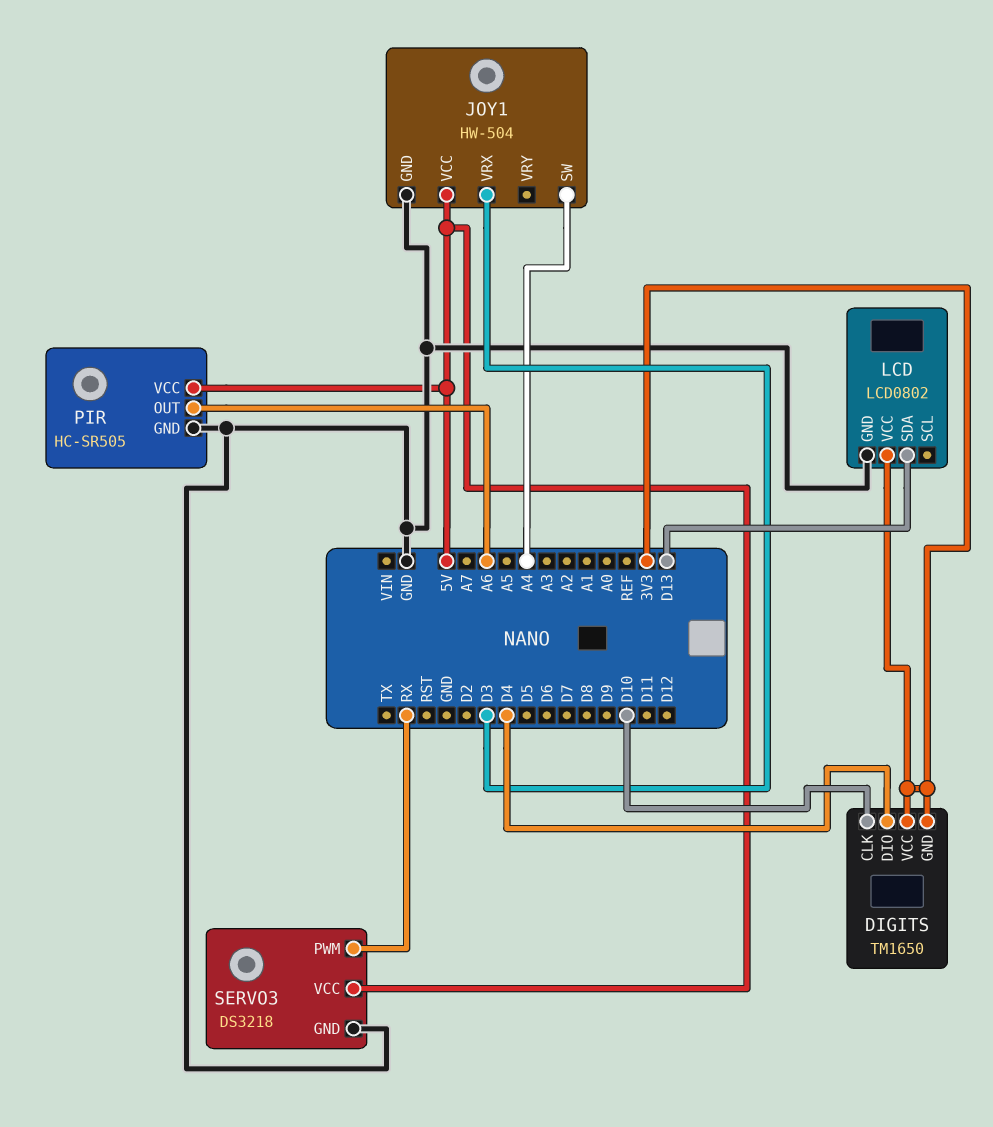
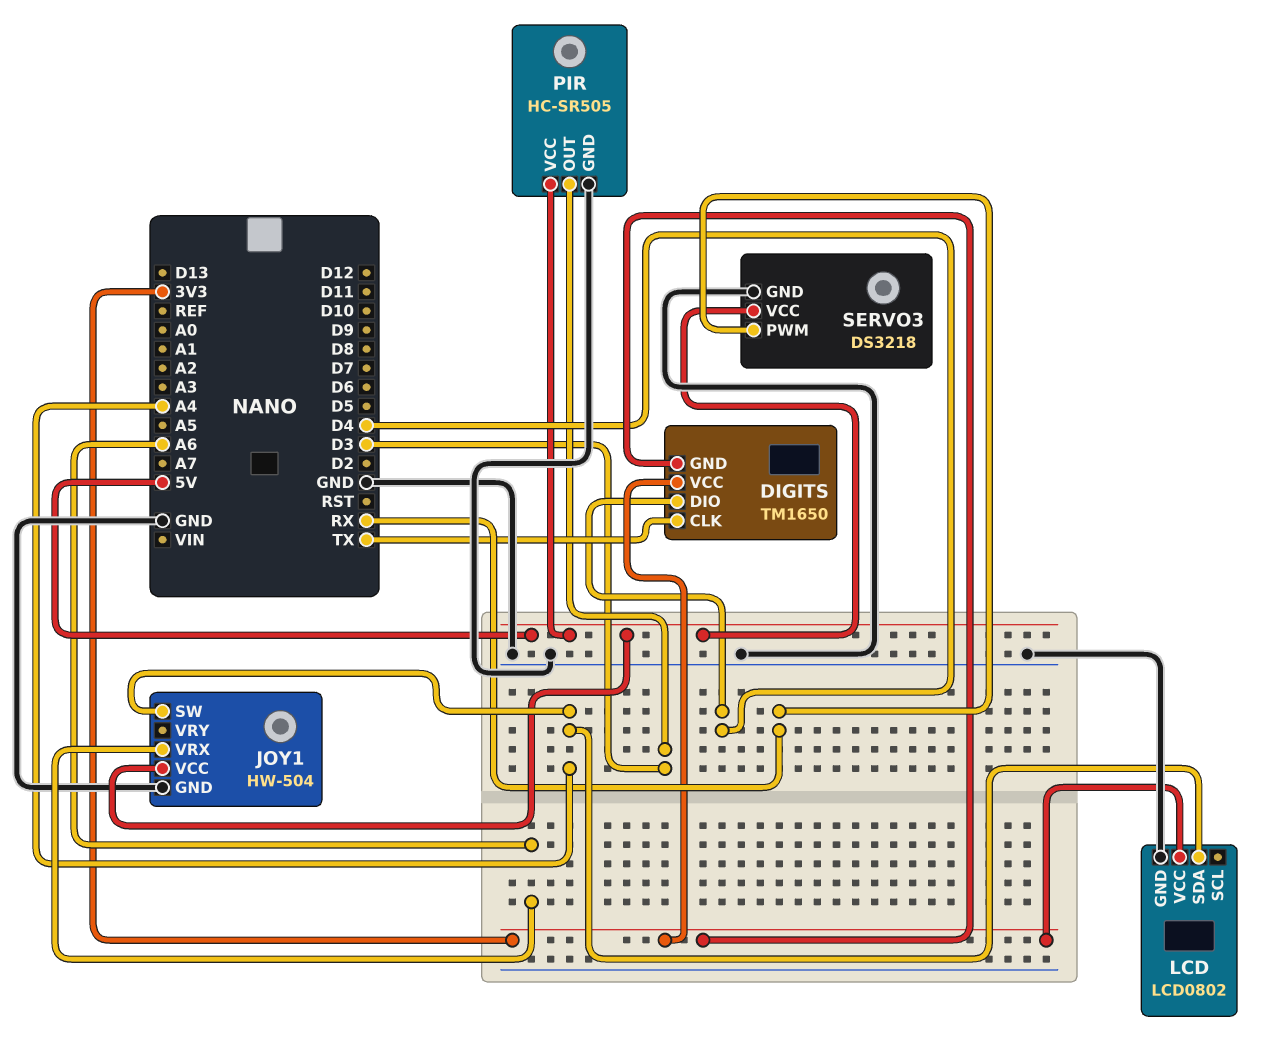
DIGITS pin CLK: D10 -> TX
JOY1 pin VRX: D3 -> A6
LCD pin SDA: D13 -> A4
PIR pin OUT: A6 -> D3

